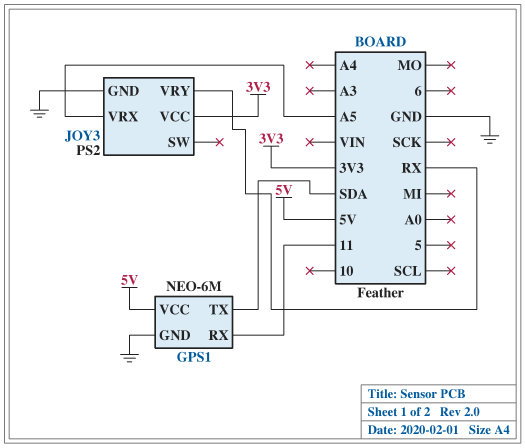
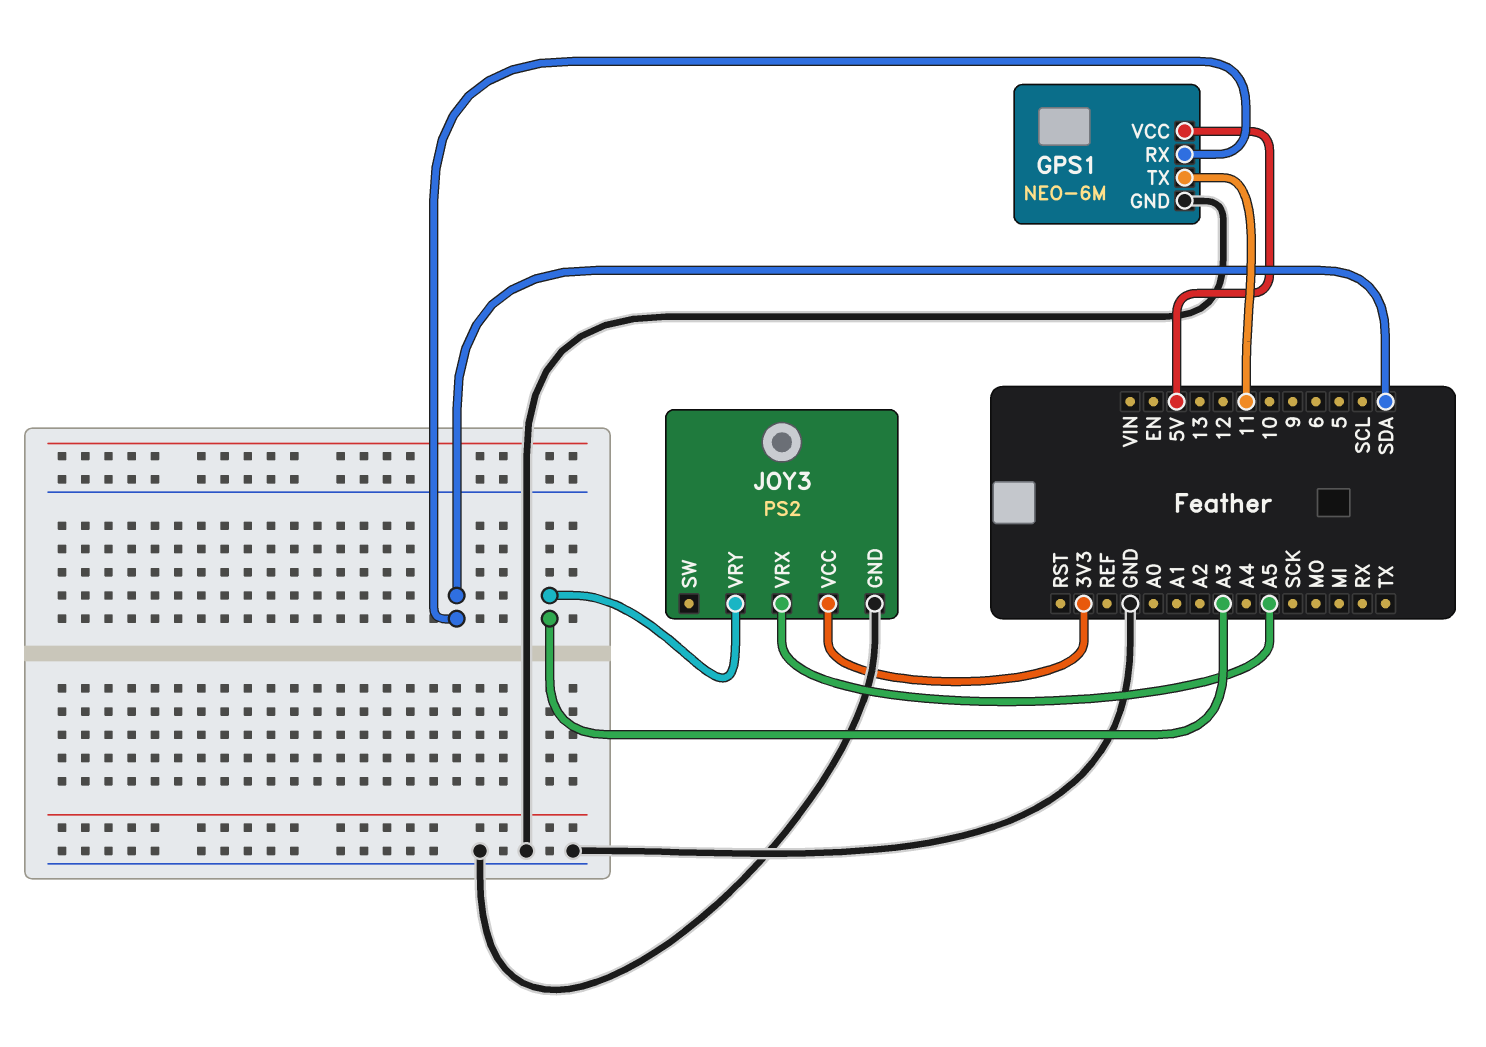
GPS1 pin RX: 11 -> SDA
GPS1 pin TX: SDA -> 11
JOY3 pin VRY: RX -> A3

